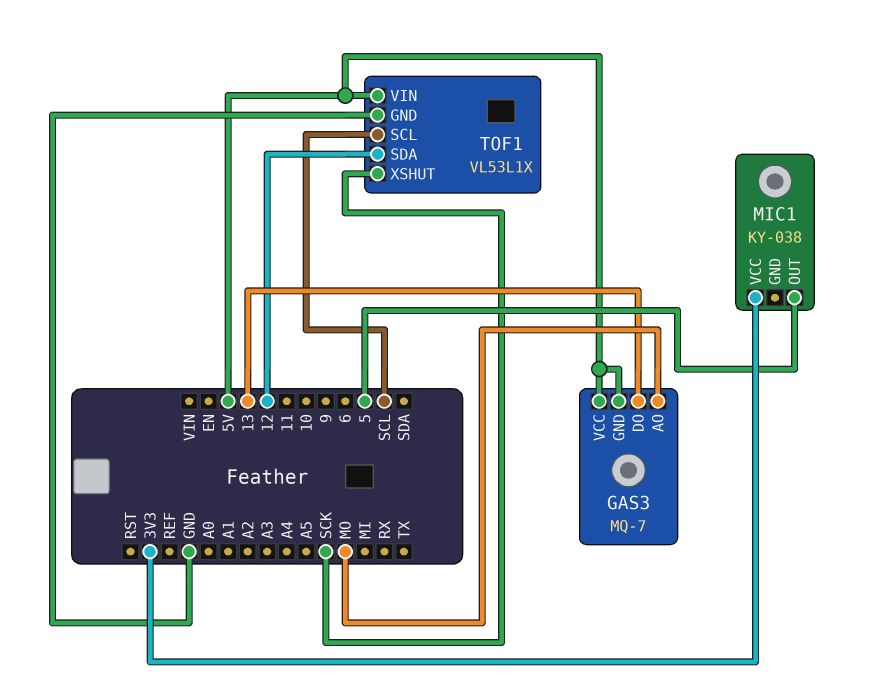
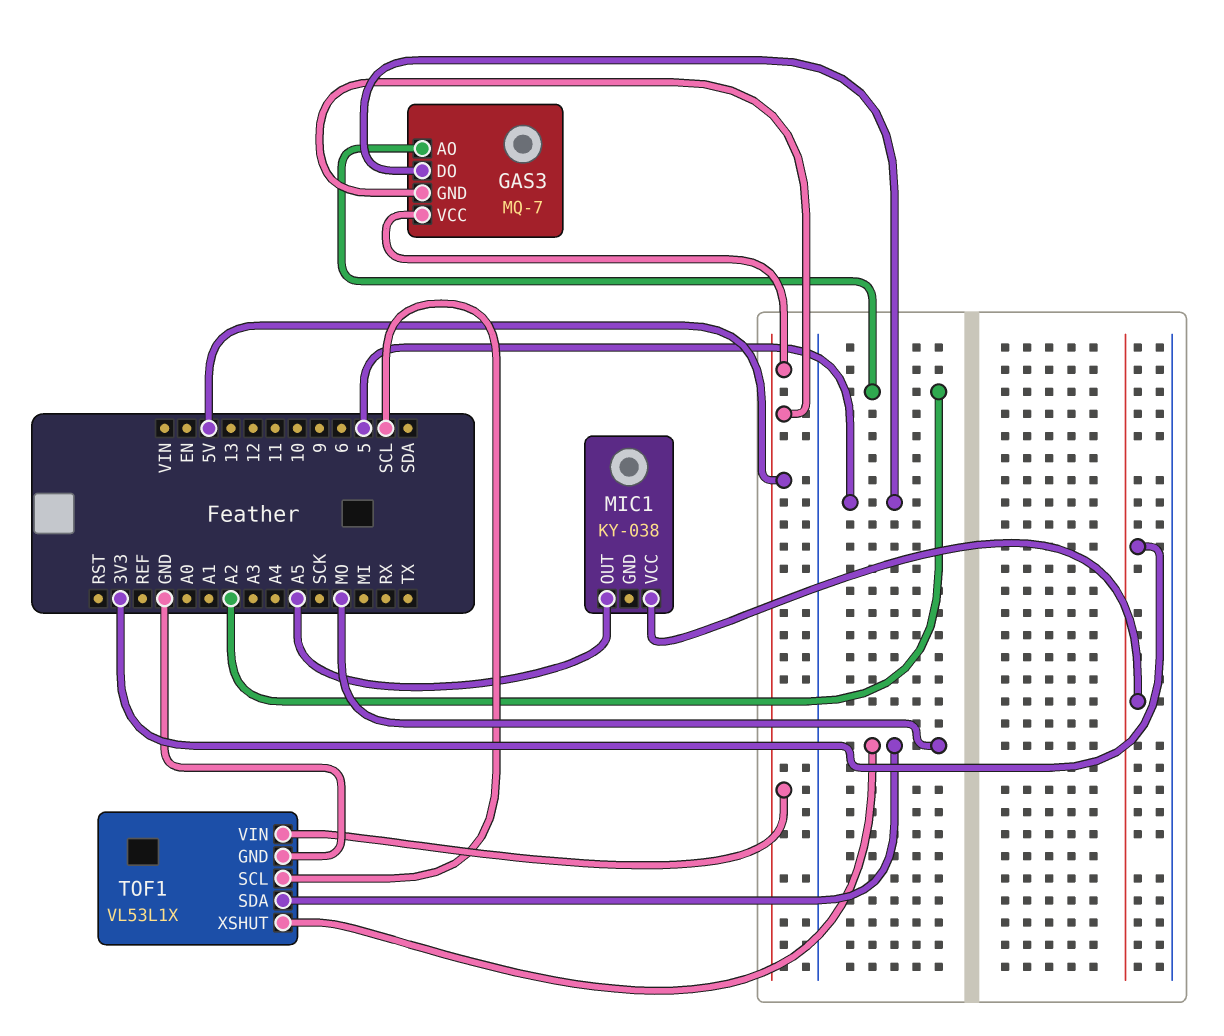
GAS3 pin AO: MO -> A2
GAS3 pin DO: 13 -> 5
MIC1 pin OUT: 5 -> A5
TOF1 pin SDA: 12 -> MO
TOF1 pin XSHUT: SCK -> MO

